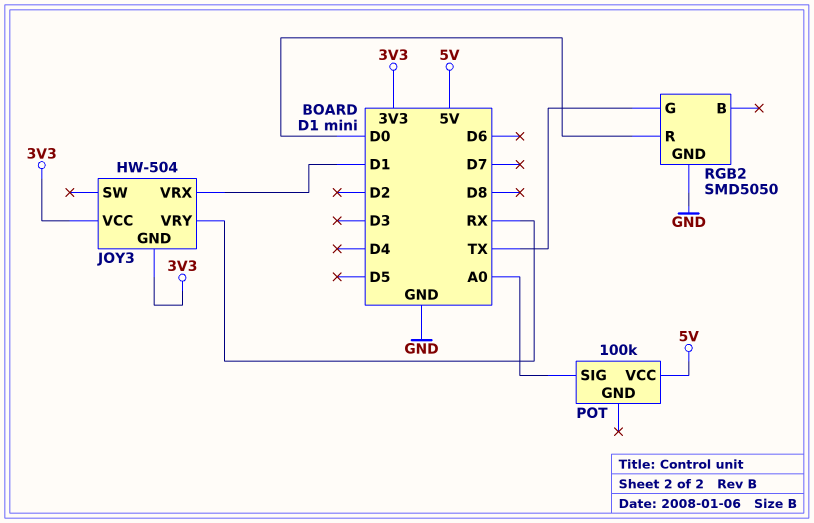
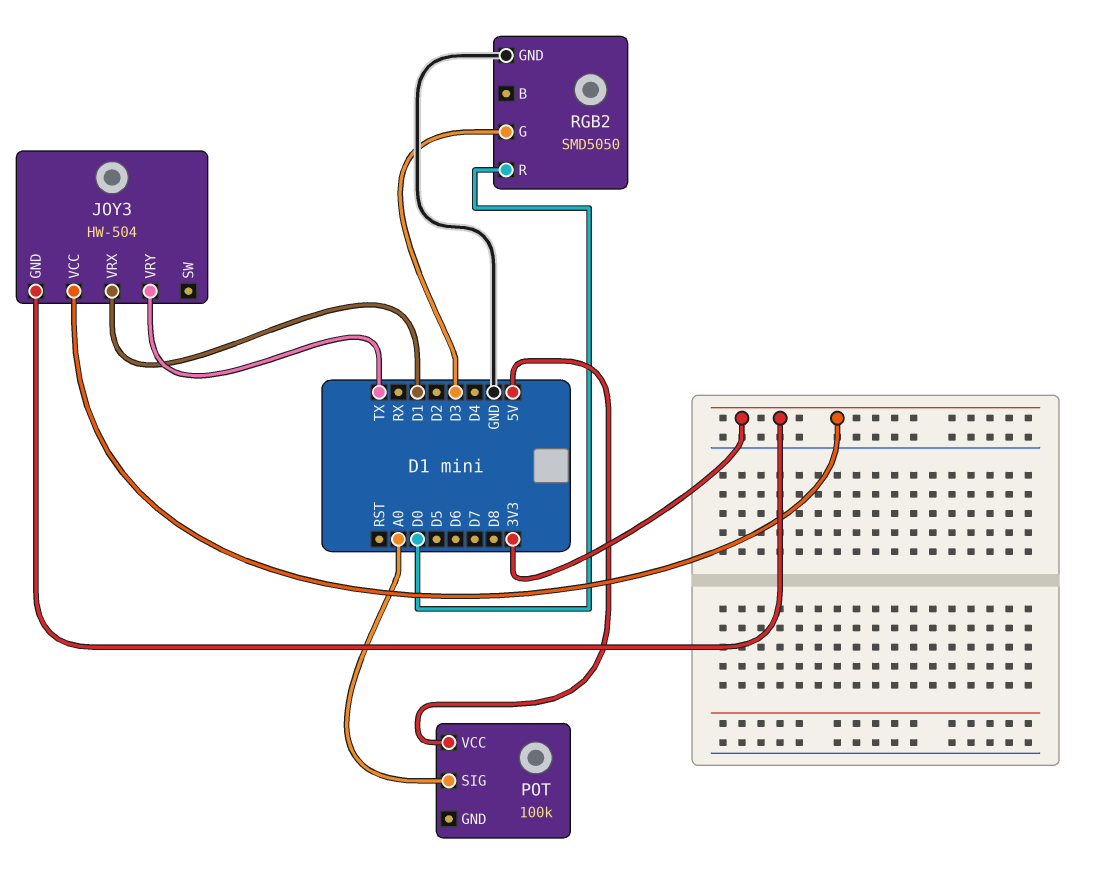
JOY3 pin VRY: RX -> TX
RGB2 pin G: TX -> D3

